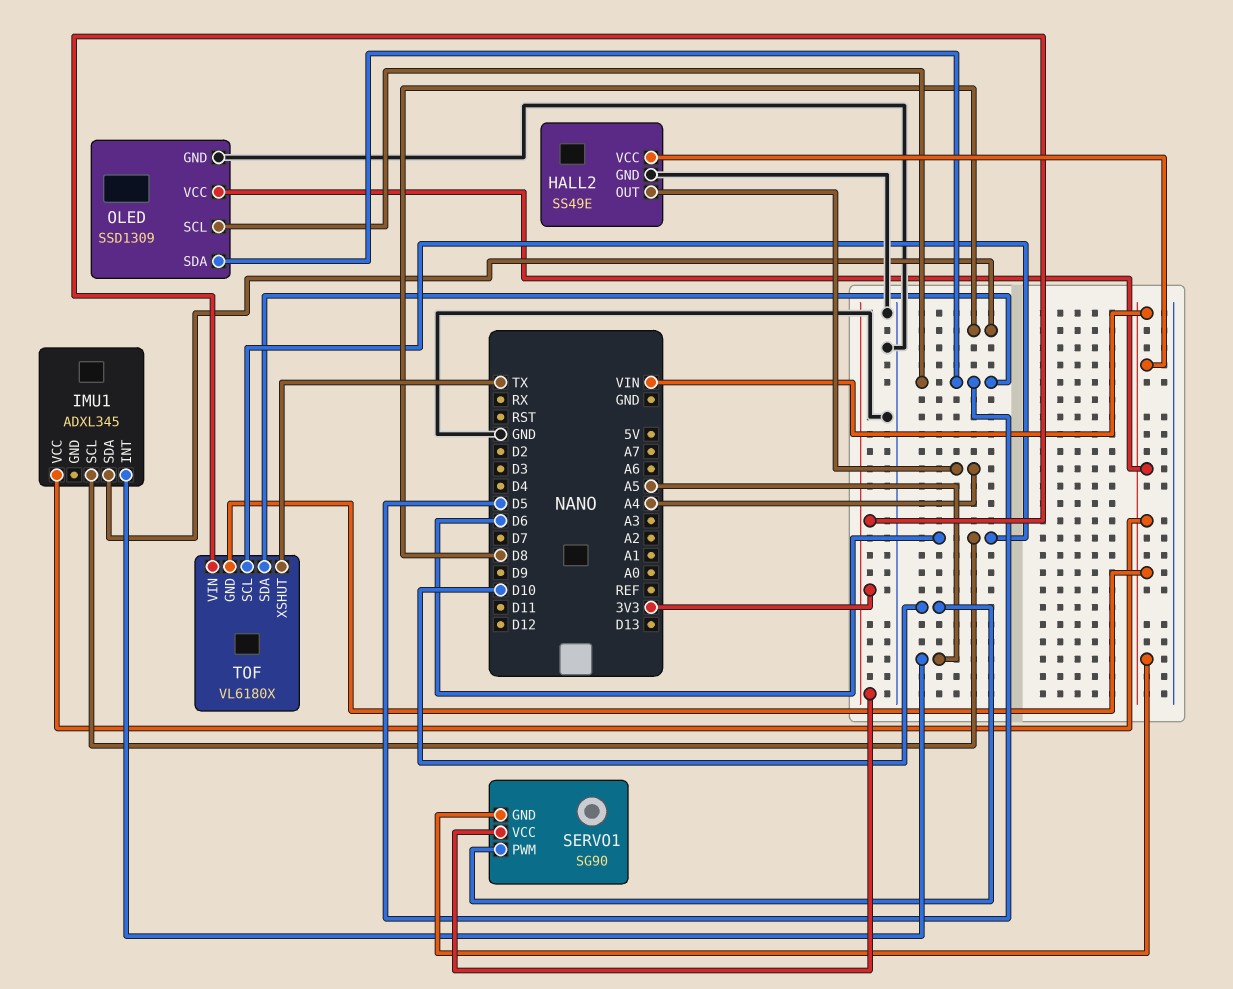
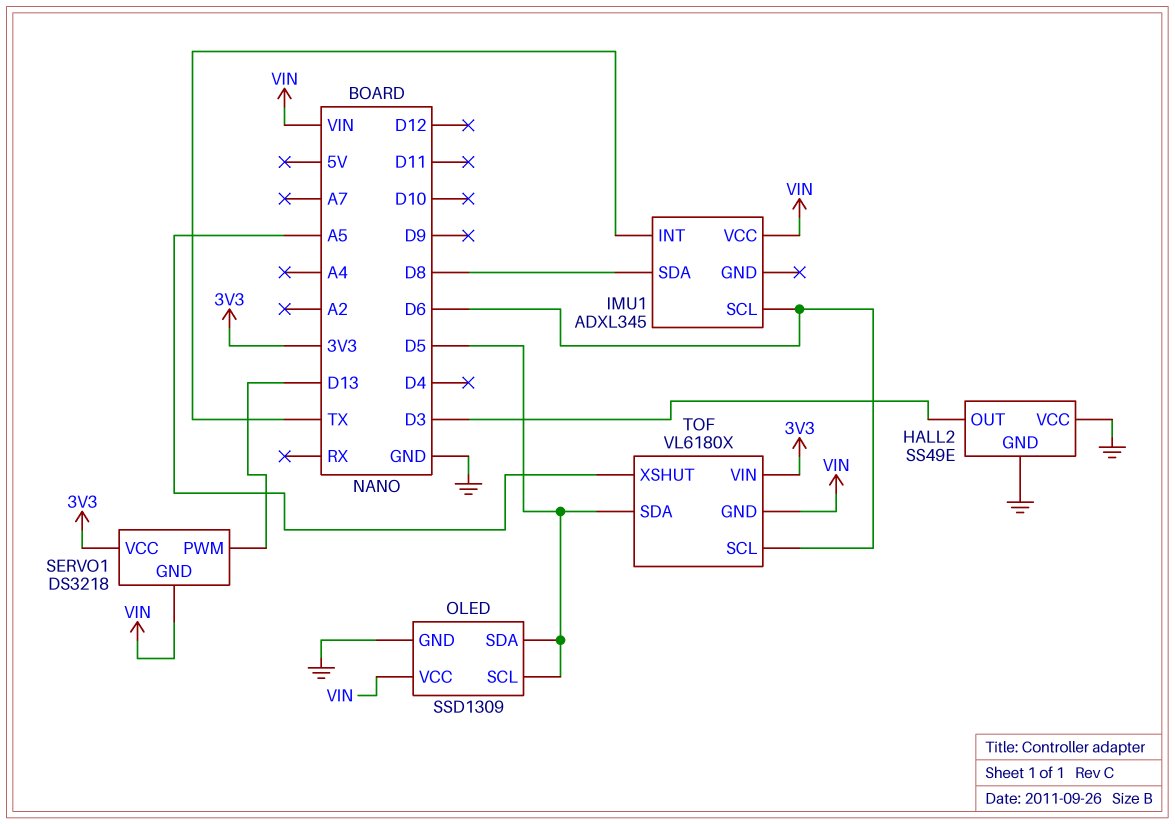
HALL2 pin OUT: A4 -> D3
HALL2 pin VCC: VIN -> GND
IMU1 pin INT: A5 -> TX
SERVO1: SG90 -> DS3218
SERVO1 pin PWM: D10 -> D13
TOF pin XSHUT: TX -> A5

